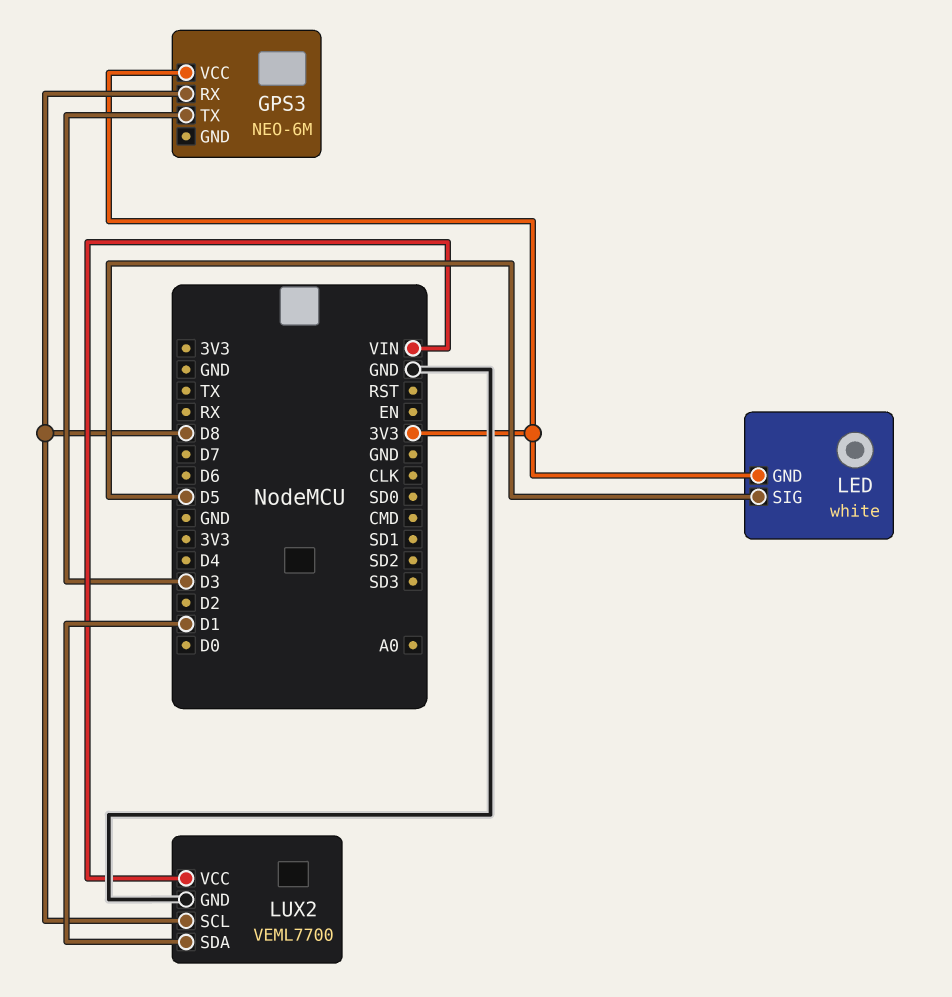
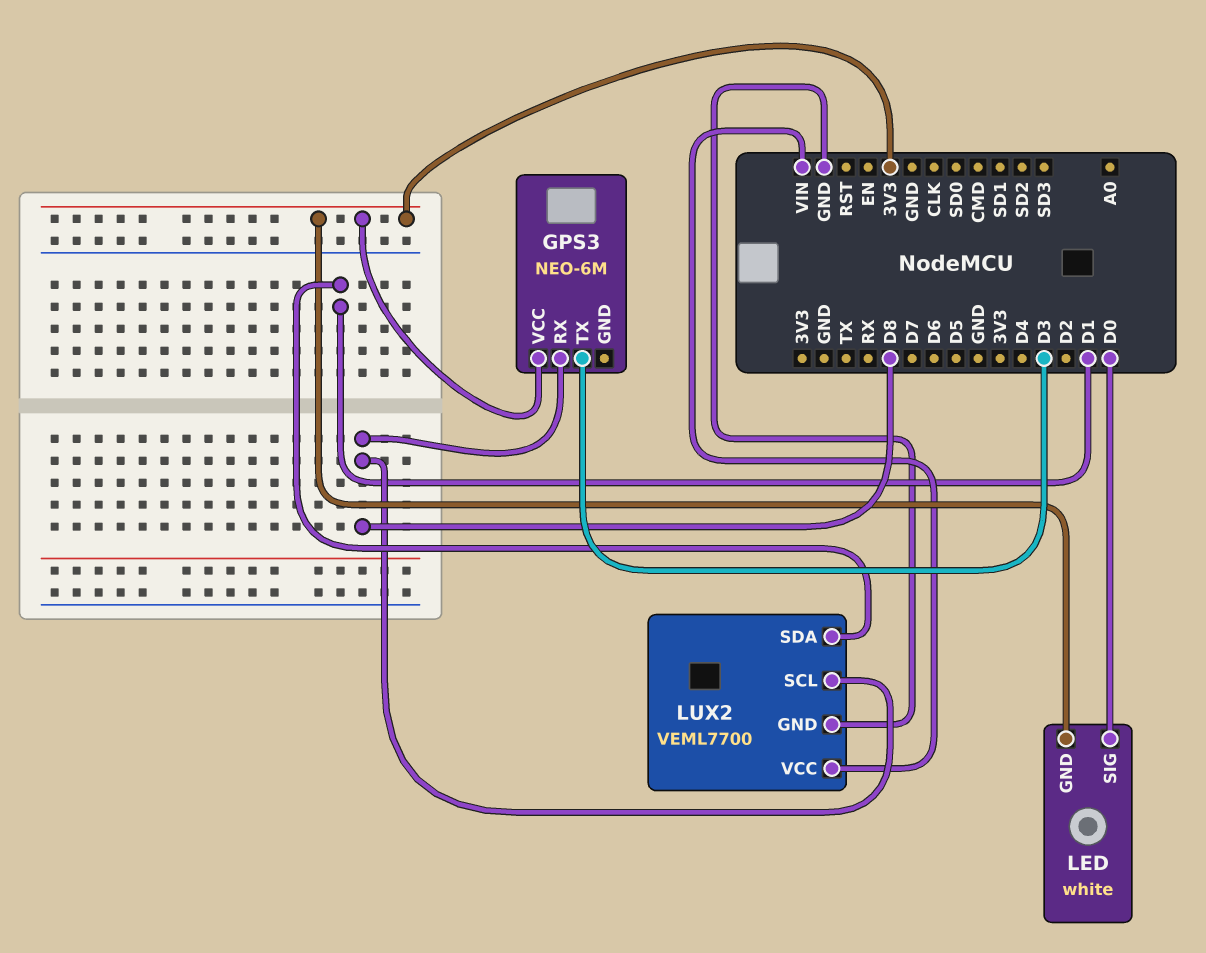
LED pin SIG: D5 -> D0

